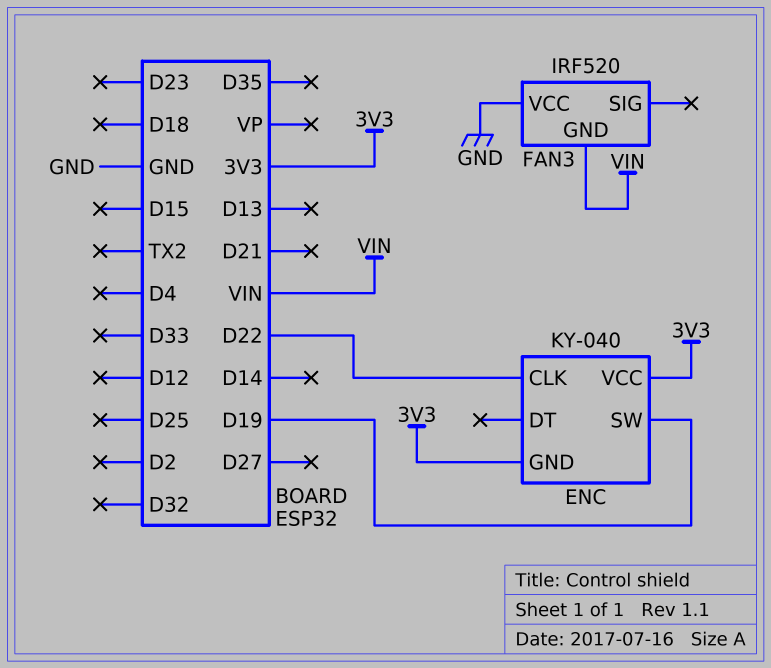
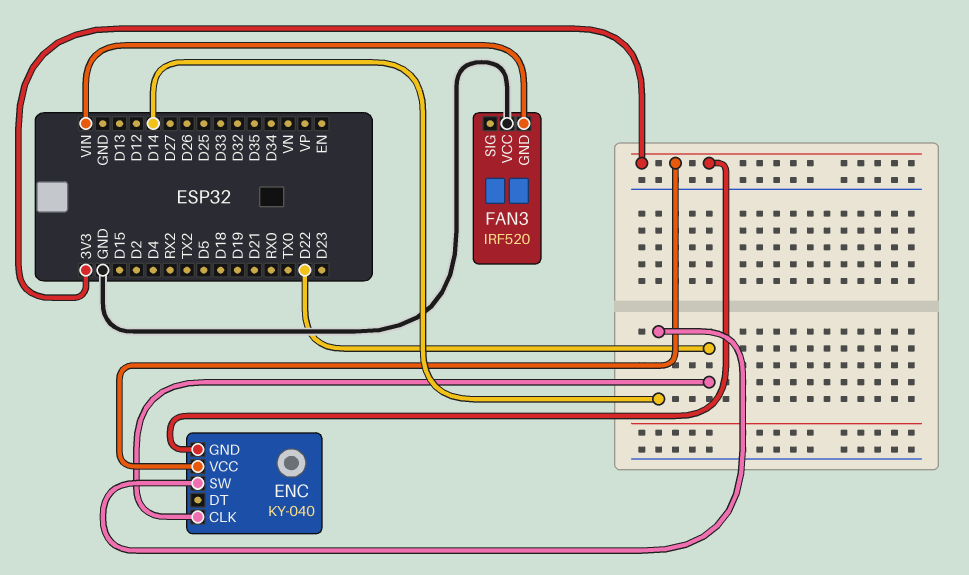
ENC pin SW: D19 -> D14

